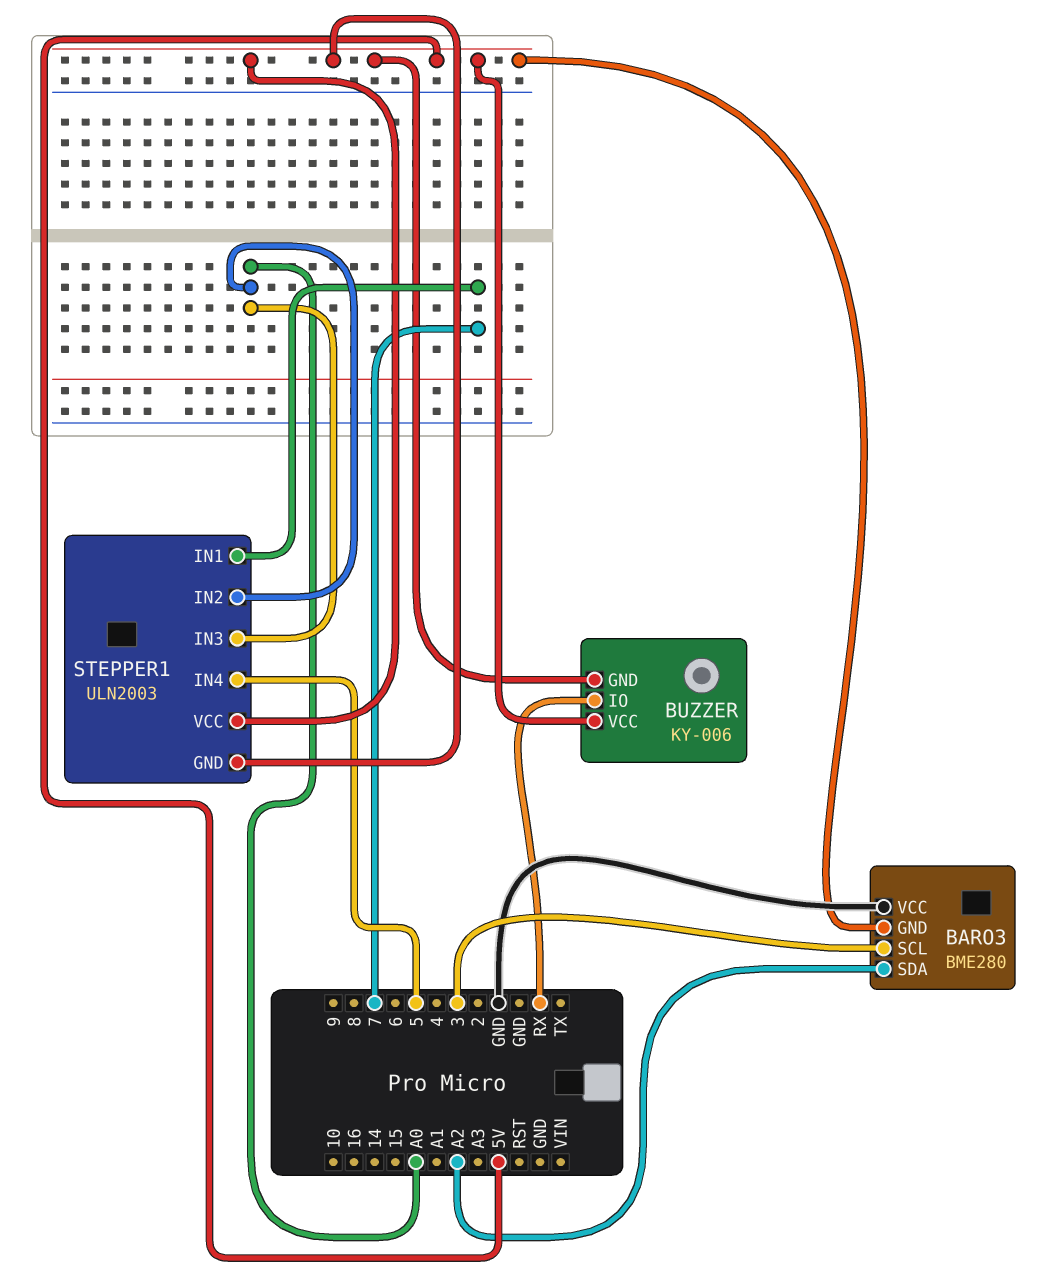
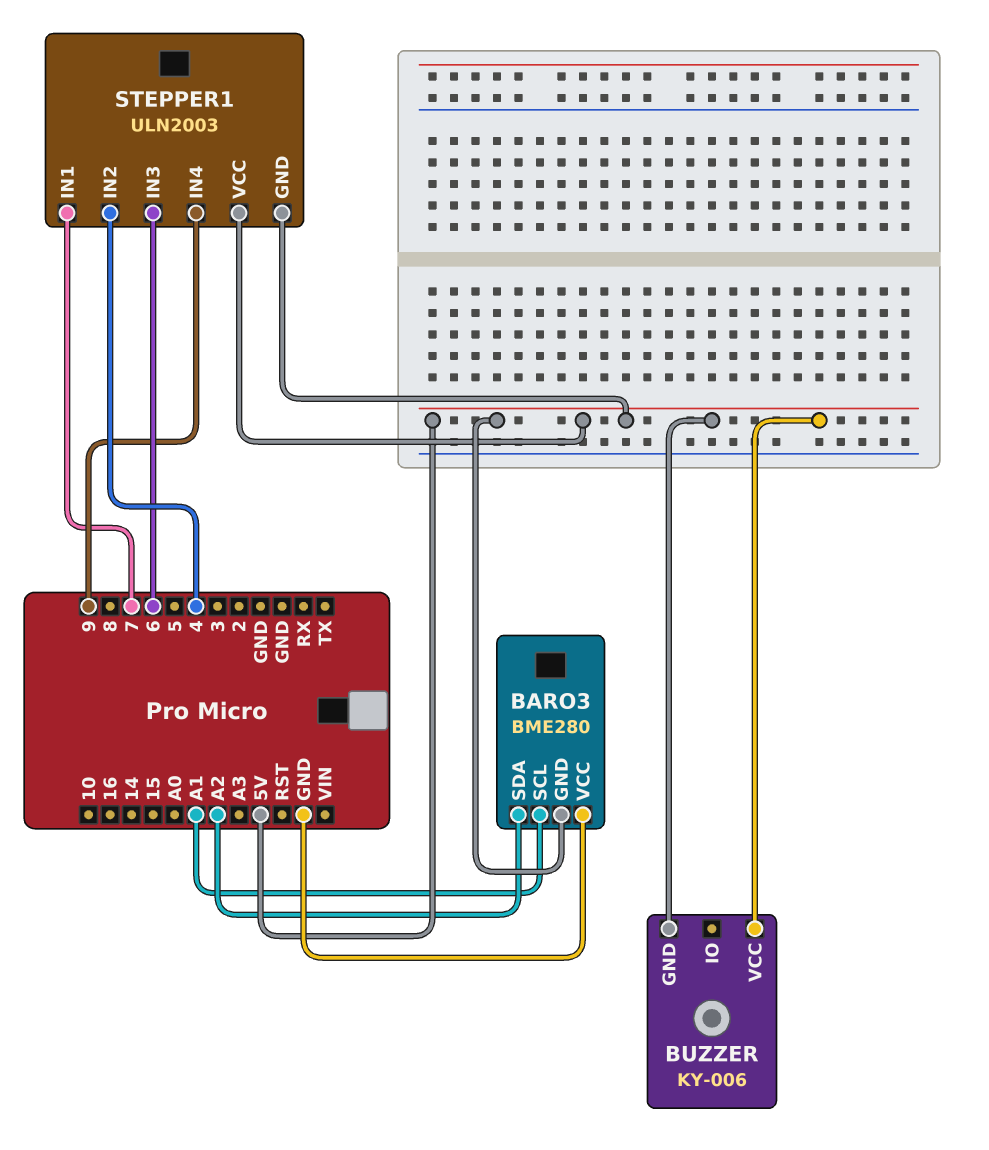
BARO3 pin SCL: 3 -> A1
BUZZER pin IO: RX -> none
STEPPER1 pin IN2: A0 -> 4
STEPPER1 pin IN3: A0 -> 6
STEPPER1 pin IN4: 5 -> 9

